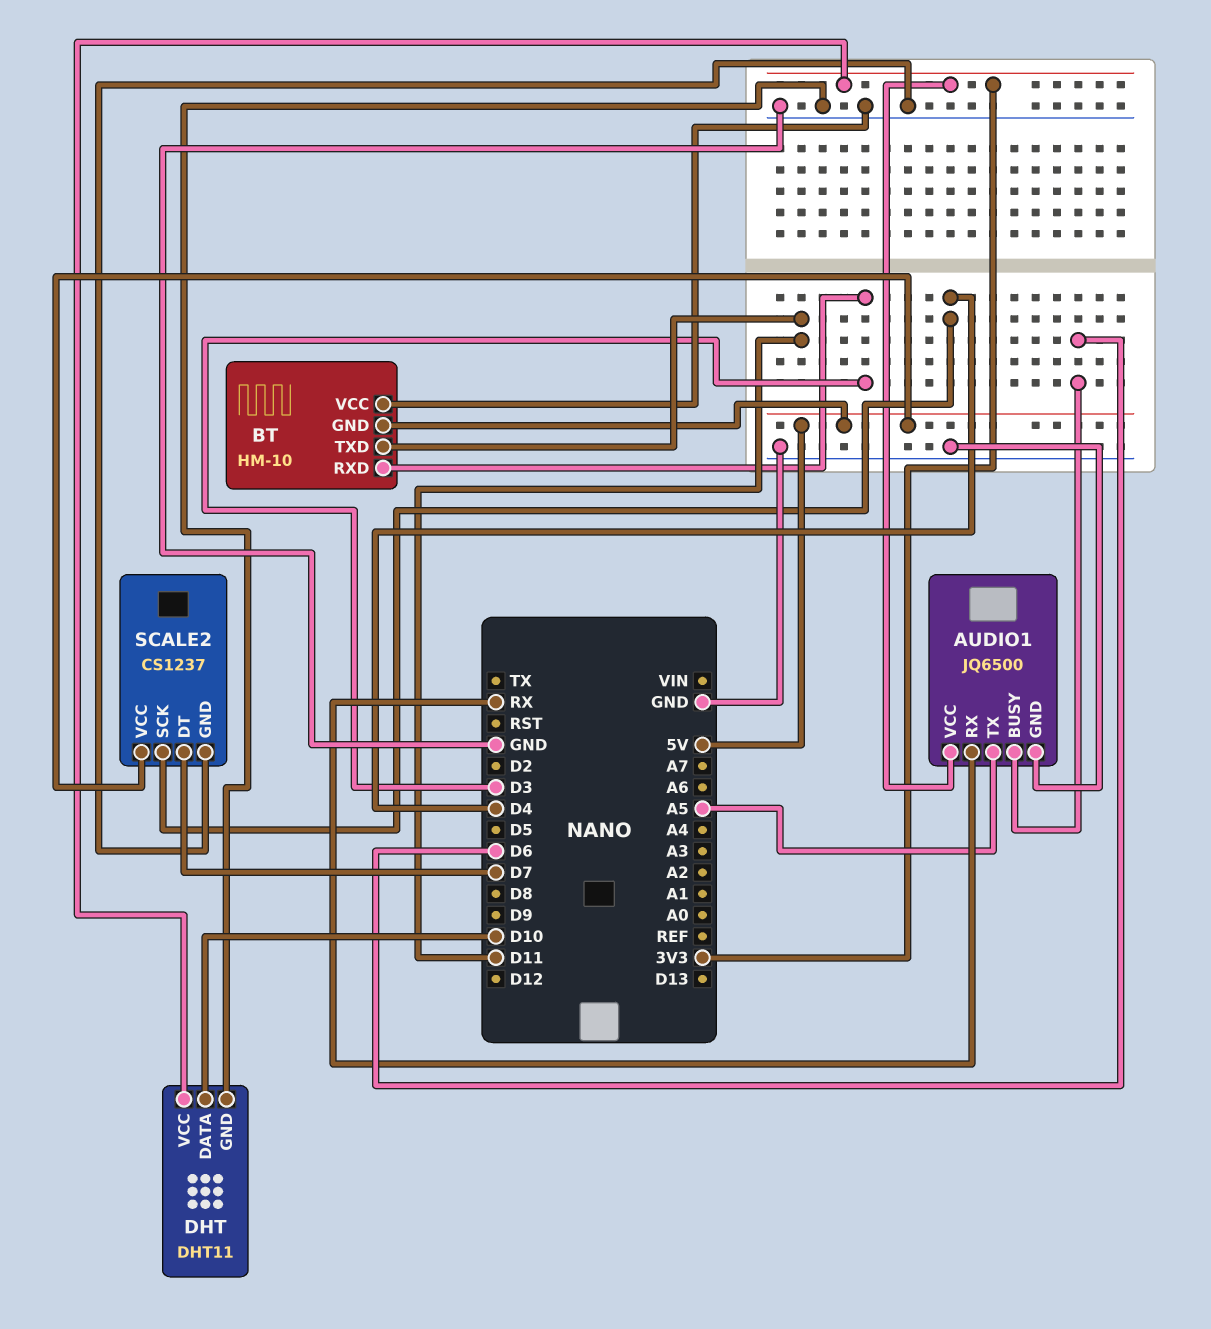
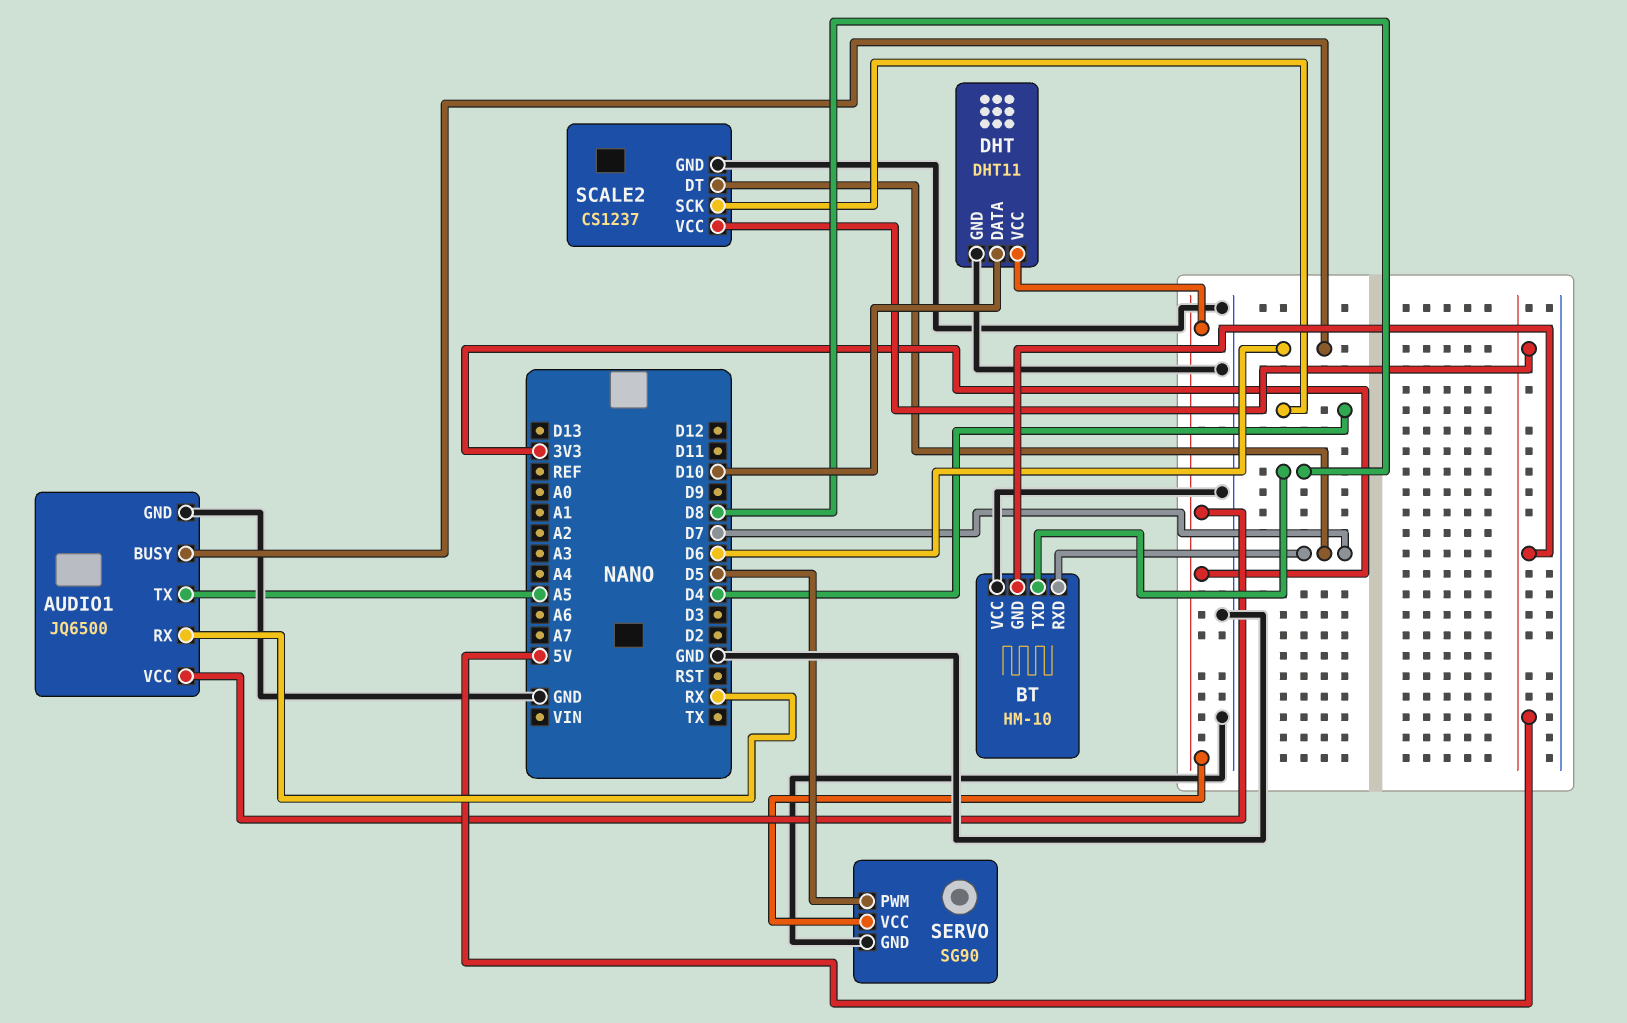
BT pin RXD: D3 -> D7
BT pin TXD: D11 -> D8
SERVO: none -> SG90
SERVO pin GND: none -> GND
SERVO pin PWM: none -> D5
SERVO pin VCC: none -> 3V3

